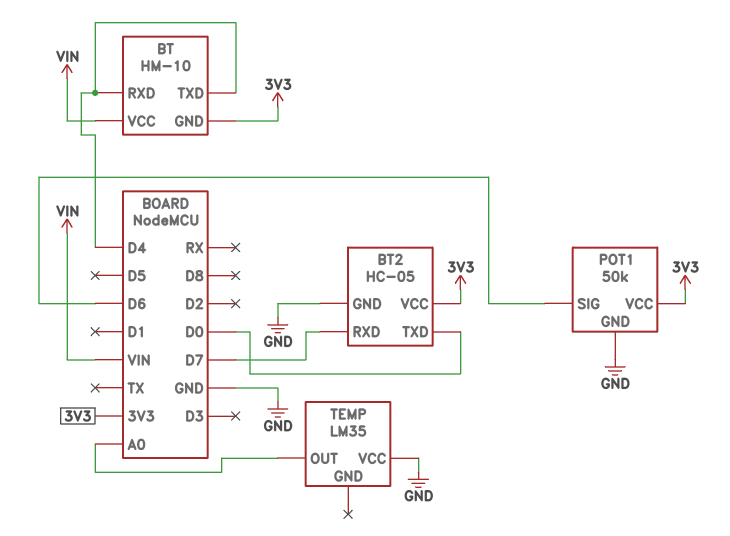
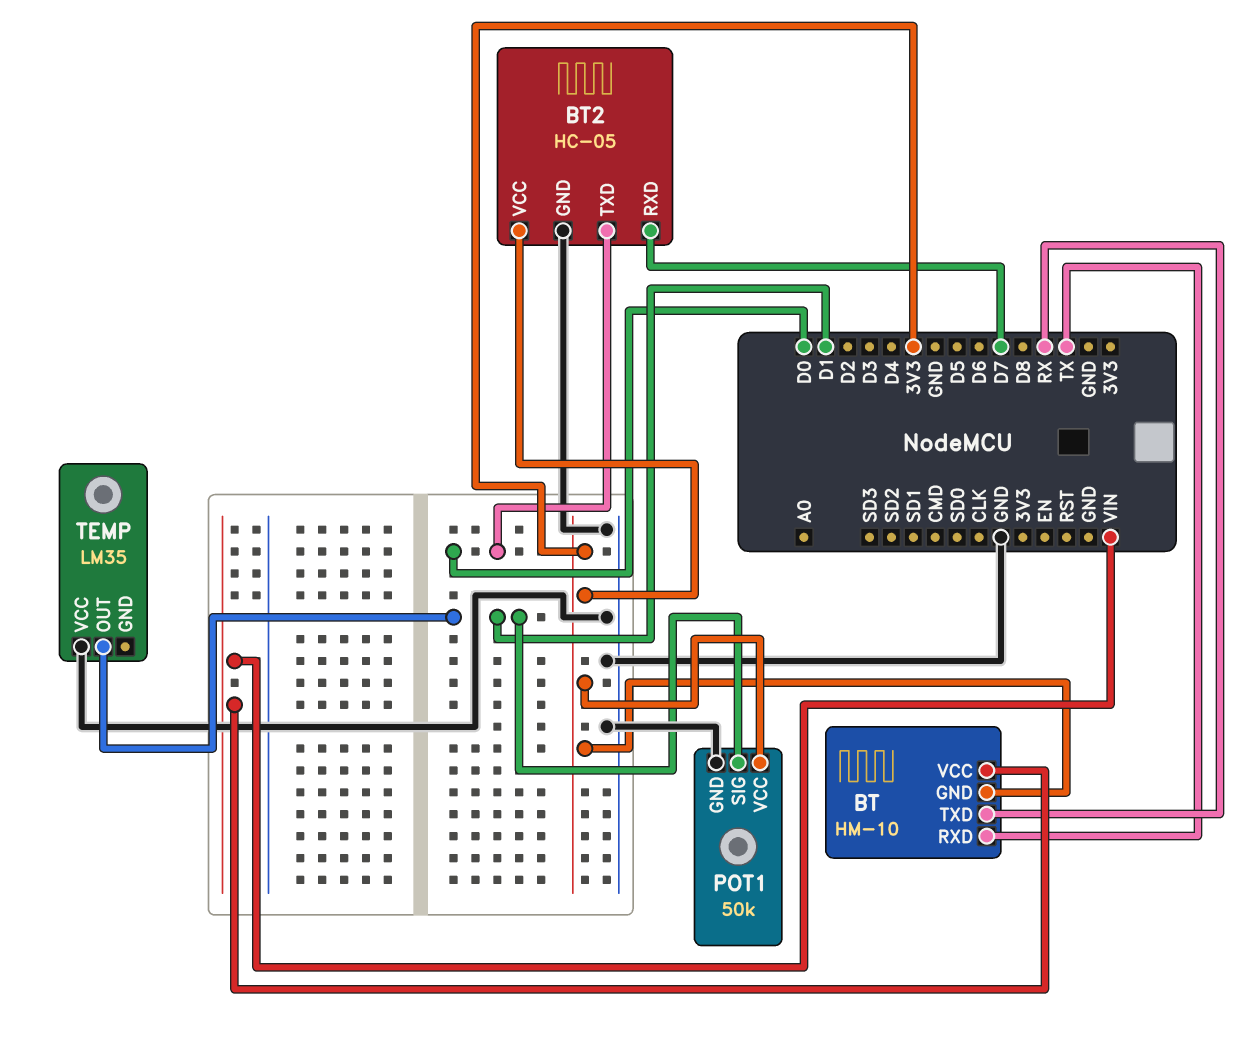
BT pin RXD: D4 -> TX
BT pin TXD: D4 -> RX
POT1 pin SIG: D6 -> D1
TEMP pin OUT: A0 -> D1

